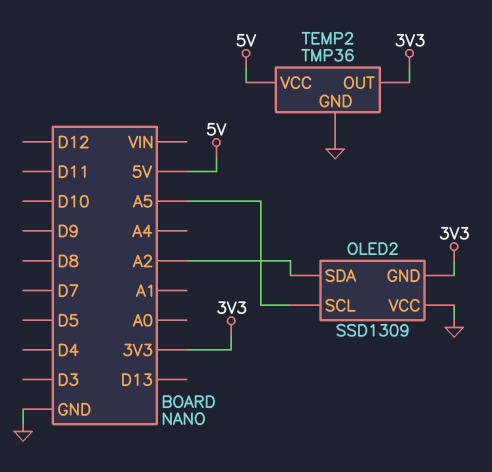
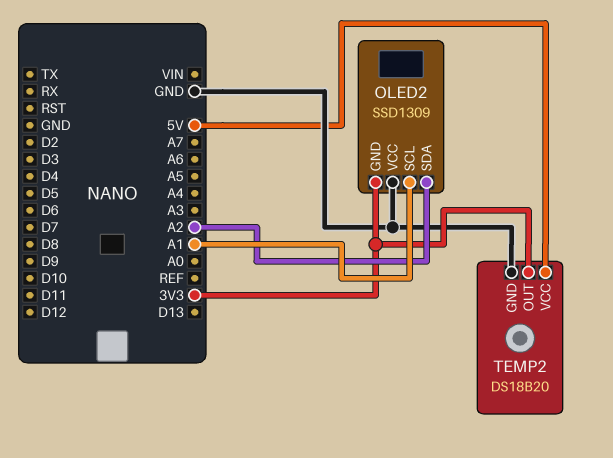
OLED2 pin SCL: A5 -> A1
TEMP2: TMP36 -> DS18B20

